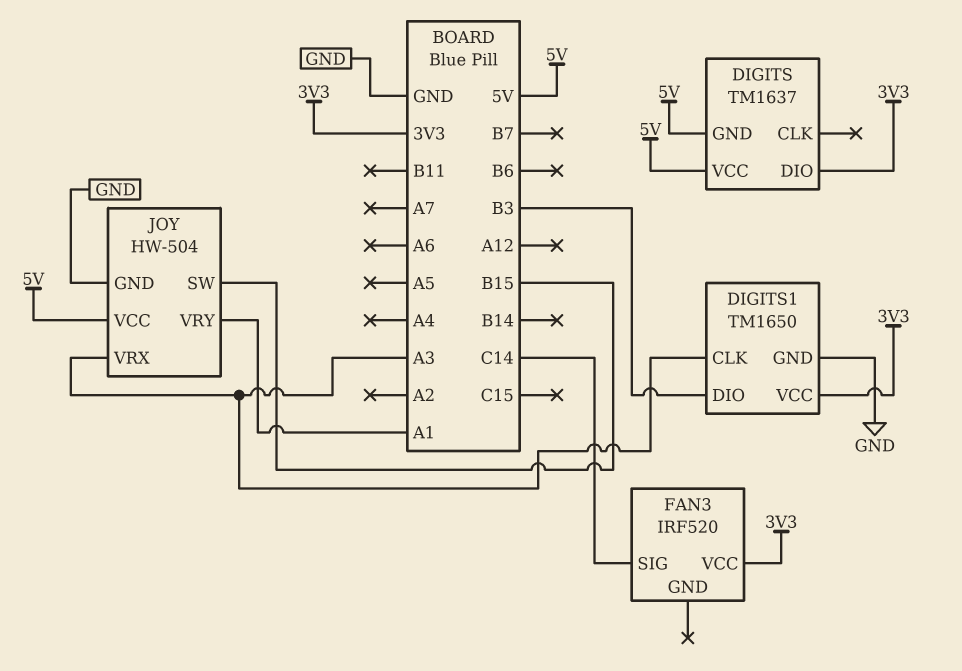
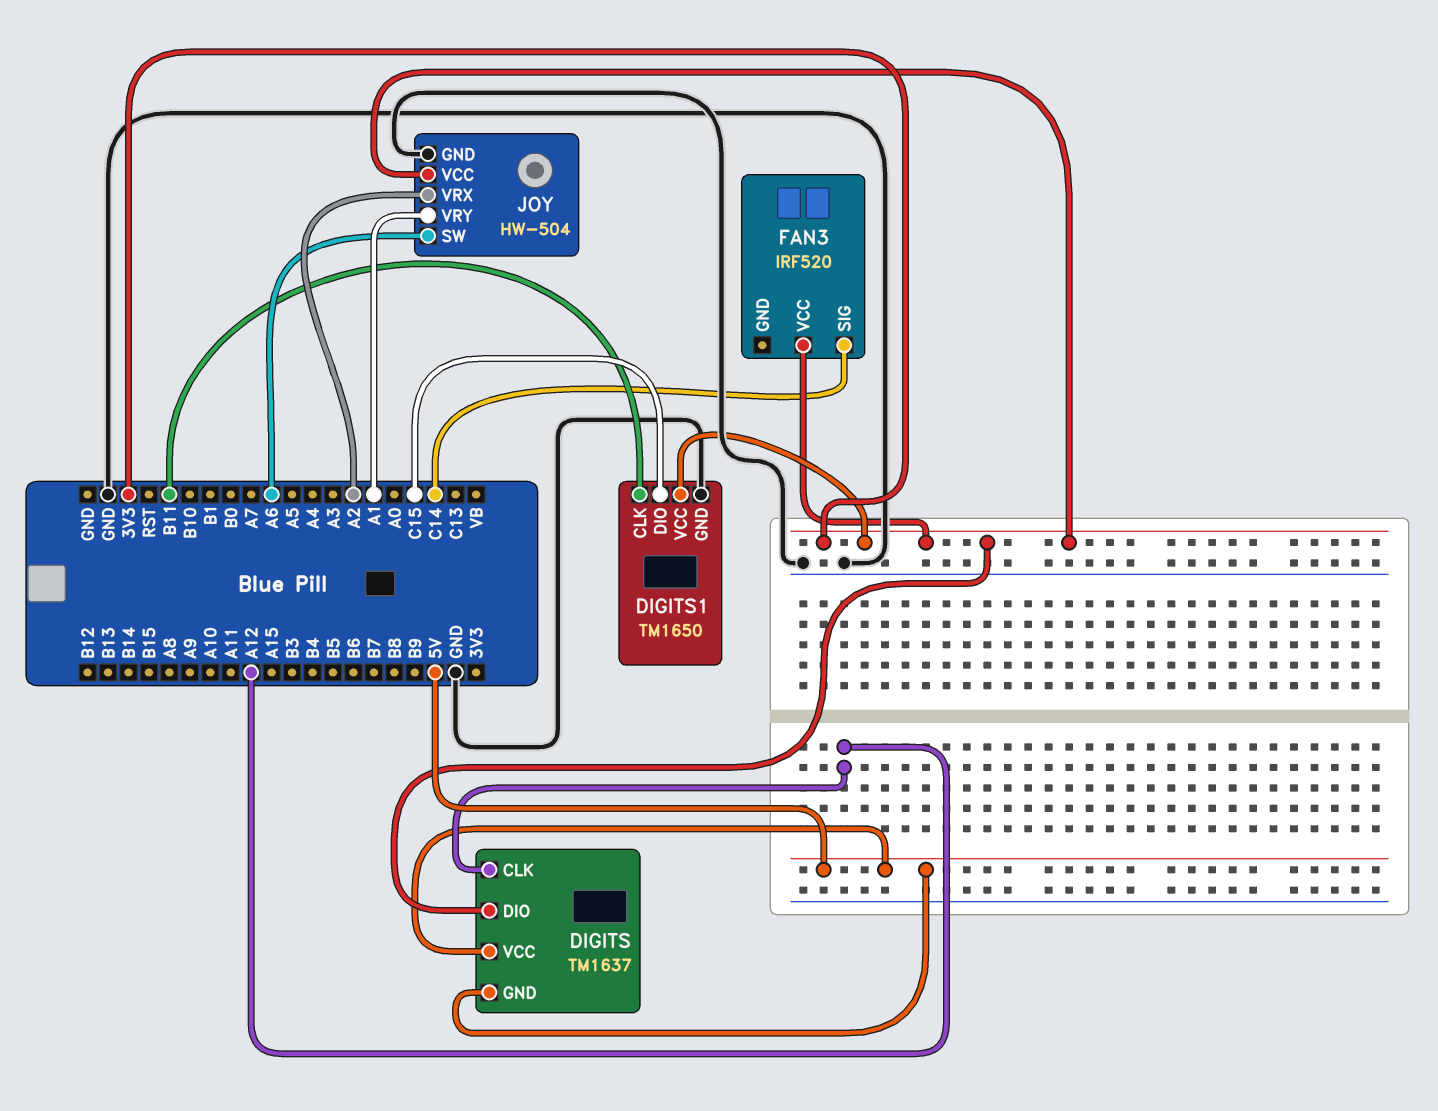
DIGITS pin CLK: none -> A12
DIGITS1 pin CLK: A3 -> B11
DIGITS1 pin DIO: B3 -> C15
JOY pin SW: B15 -> A6
JOY pin VCC: 5V -> 3V3
JOY pin VRX: A3 -> A2

